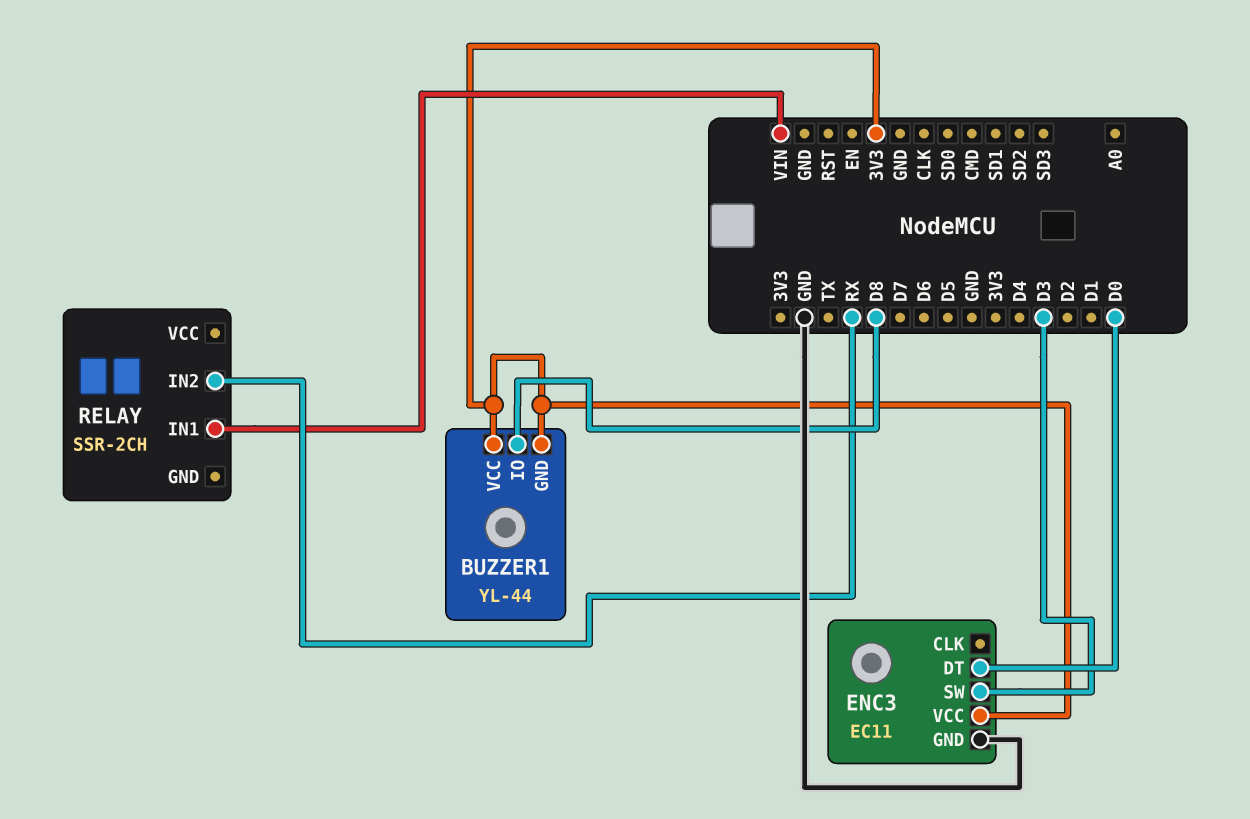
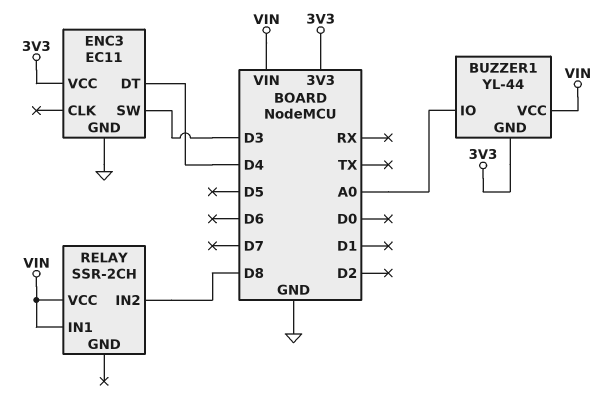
BUZZER1 pin IO: D8 -> A0
BUZZER1 pin VCC: 3V3 -> VIN
ENC3 pin DT: D0 -> D4
RELAY pin IN2: RX -> D8
RELAY pin VCC: none -> VIN

